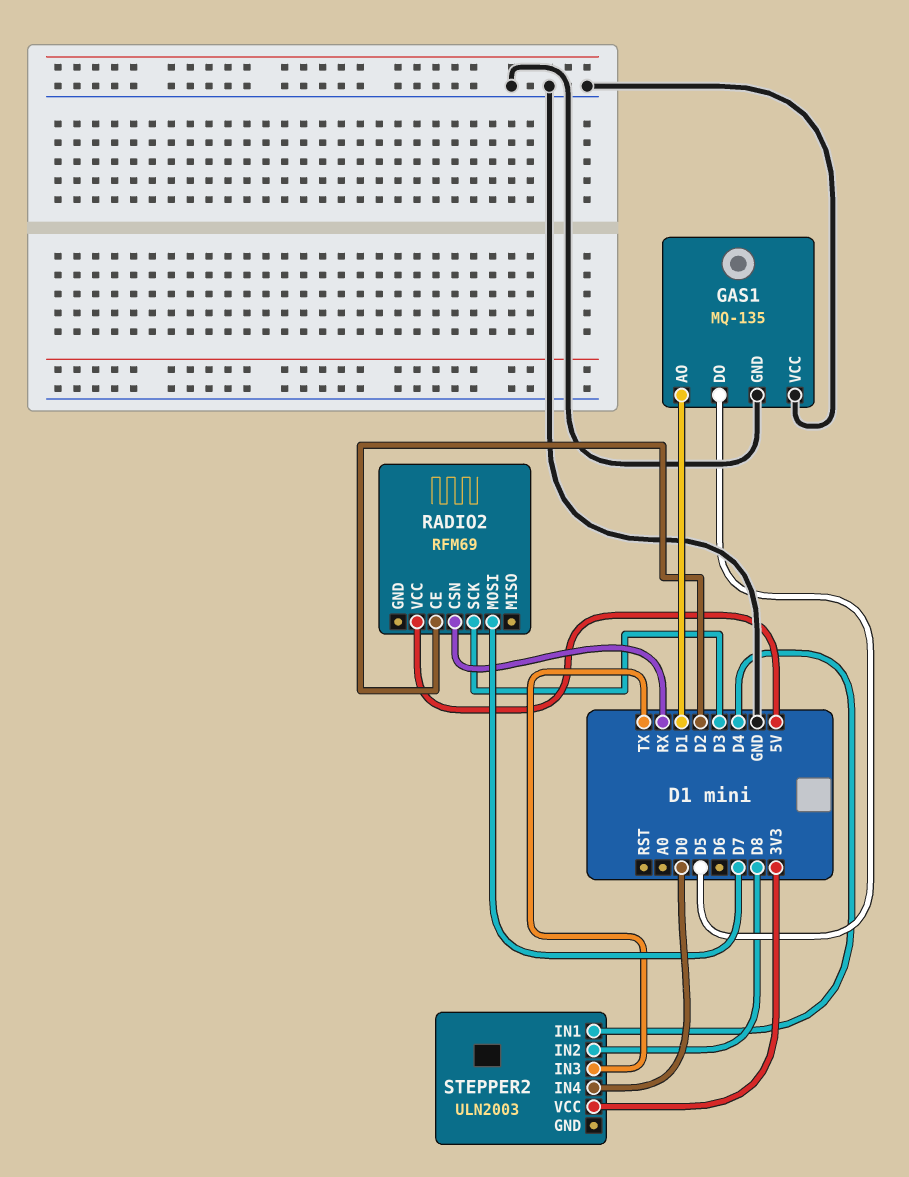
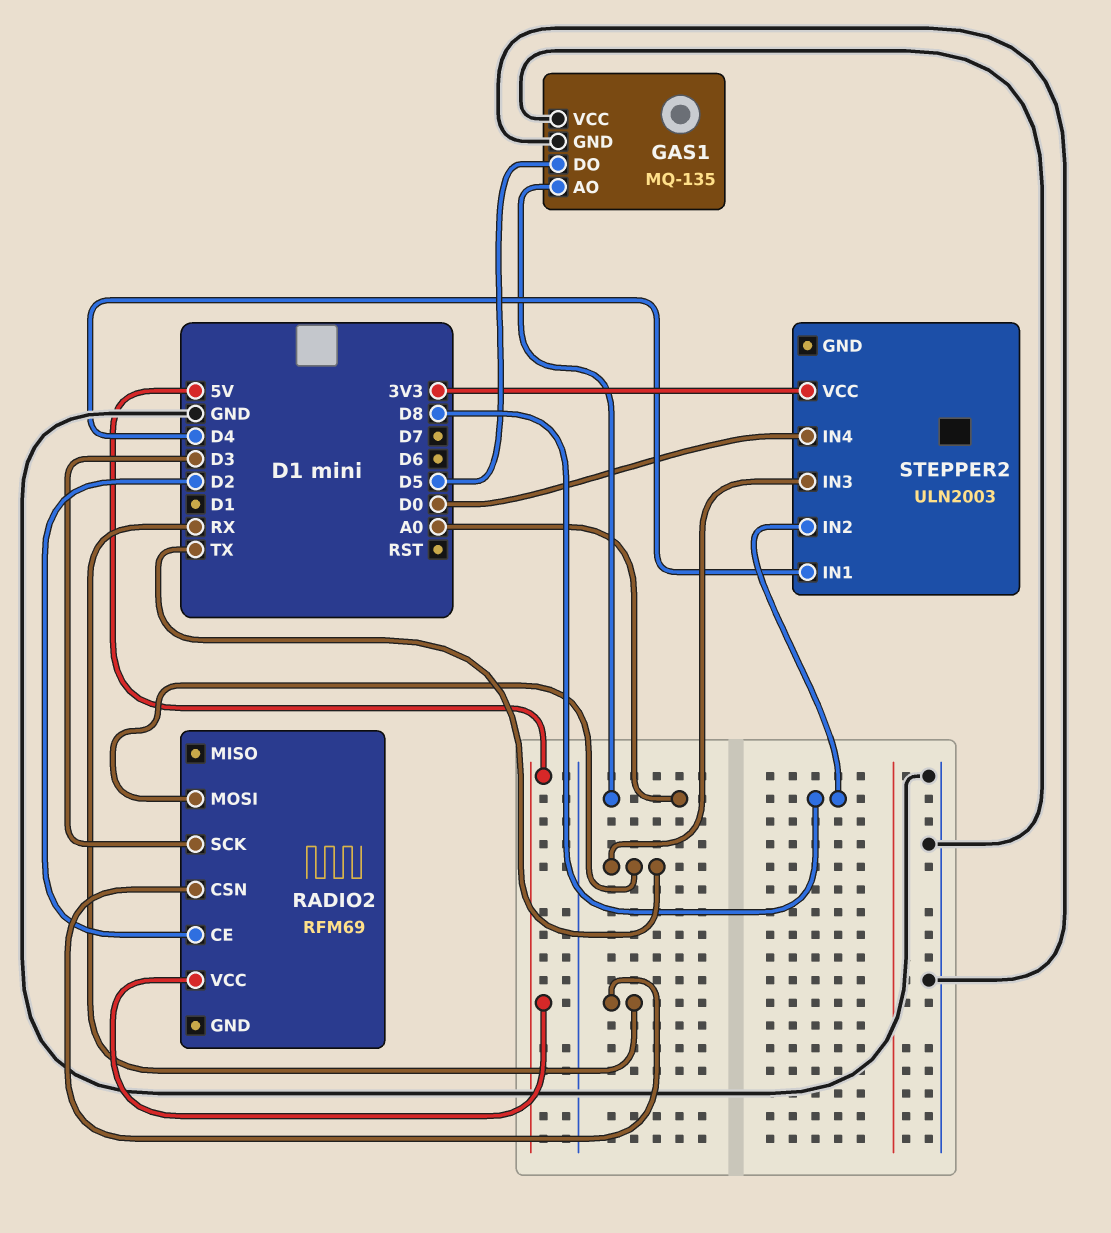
GAS1 pin AO: D1 -> A0
RADIO2 pin MOSI: D7 -> TX

